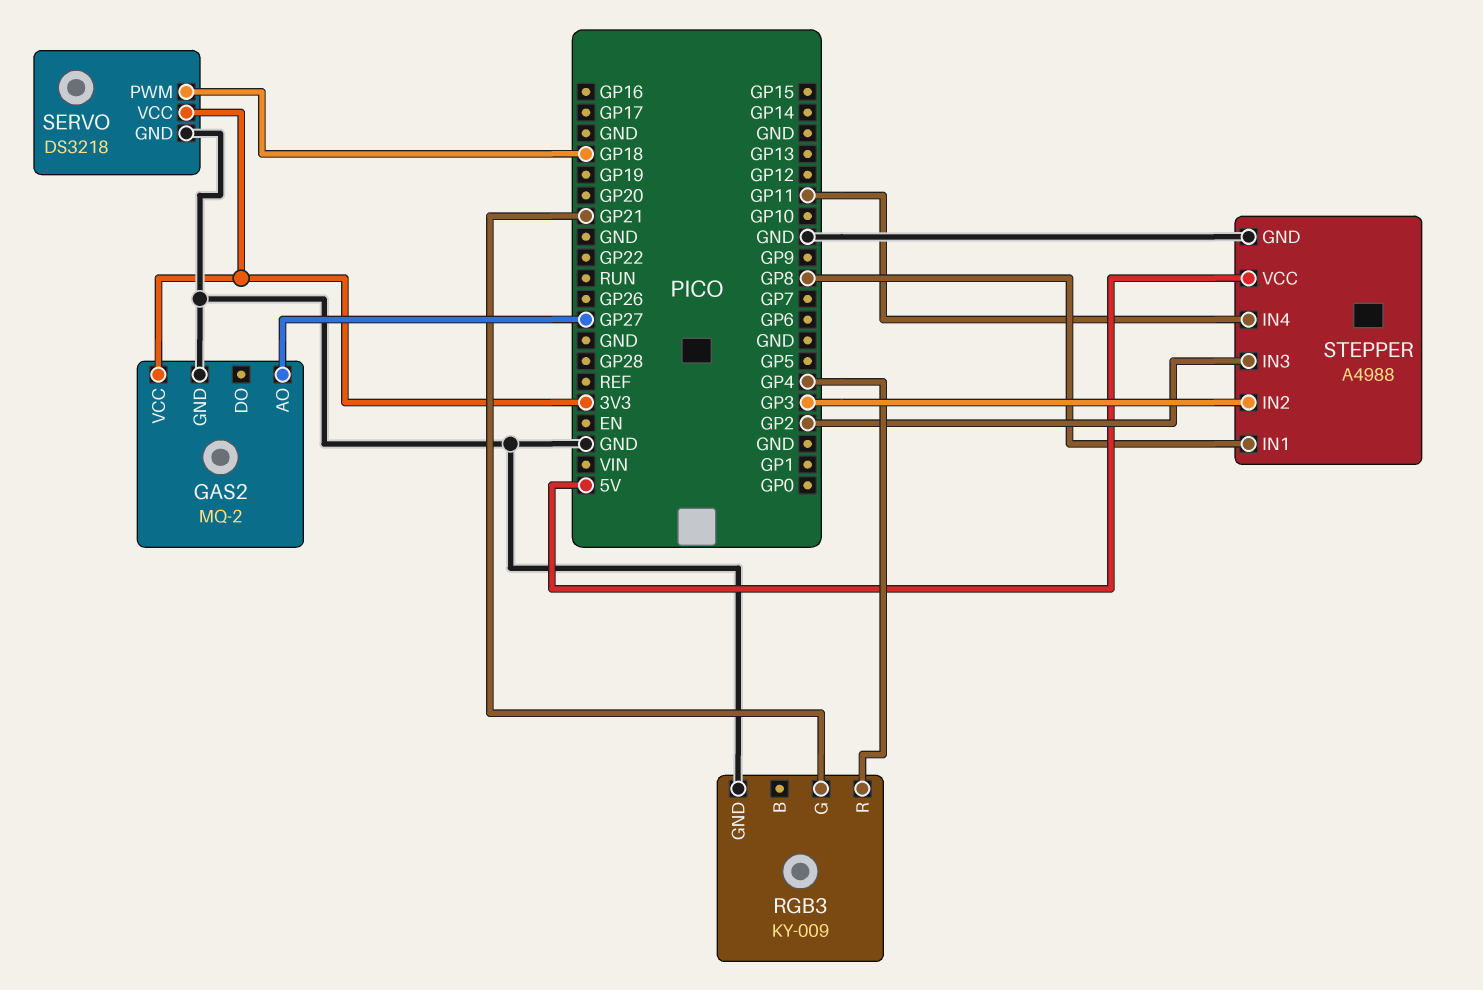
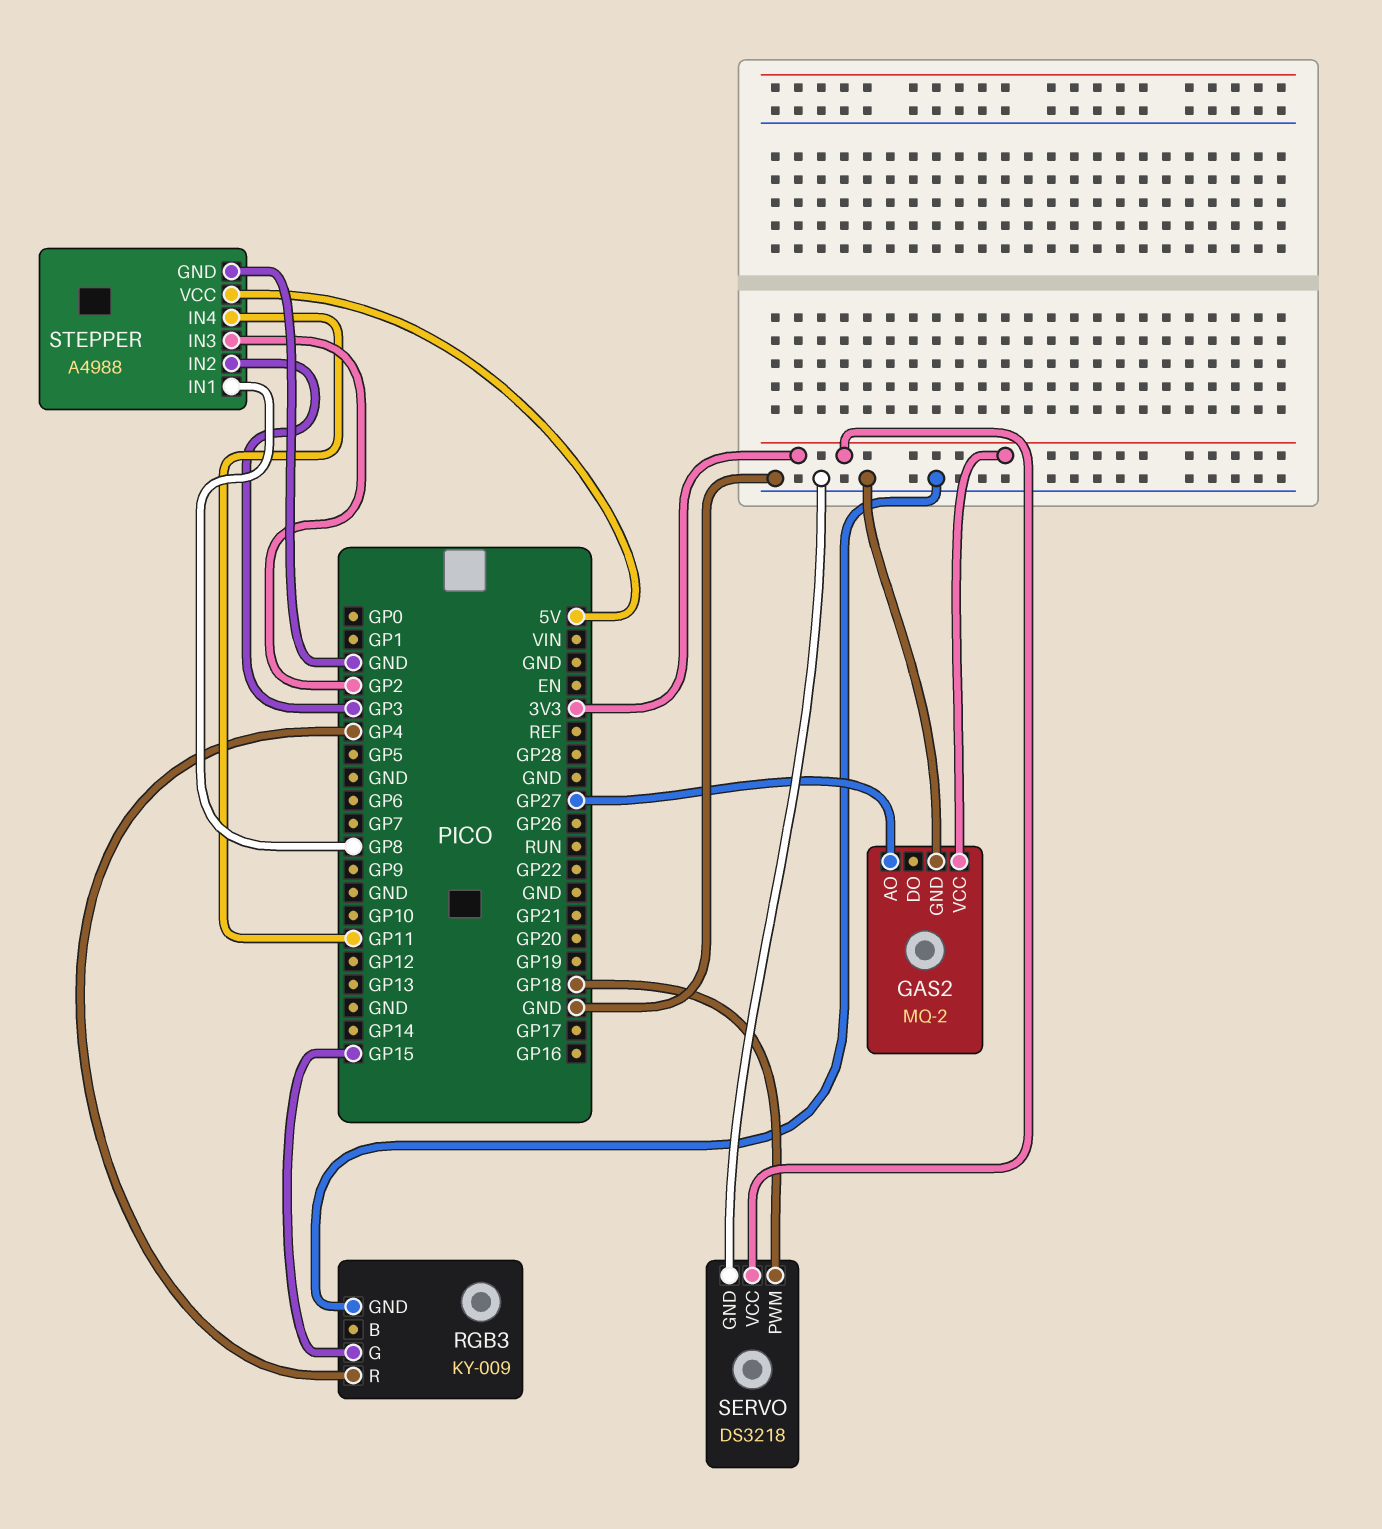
RGB3 pin G: GP21 -> GP15

